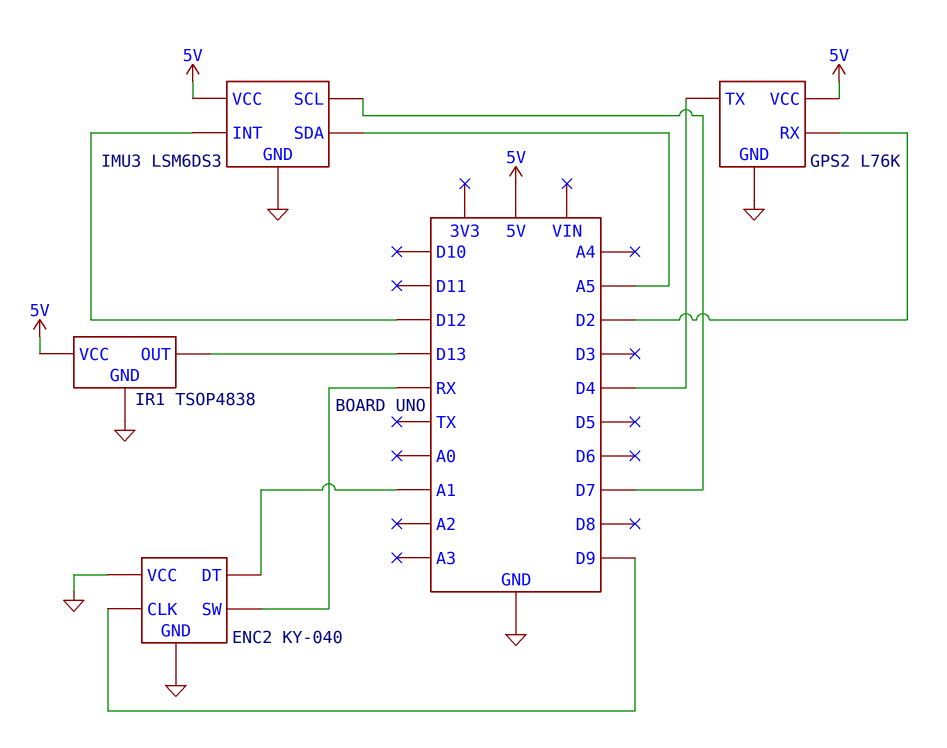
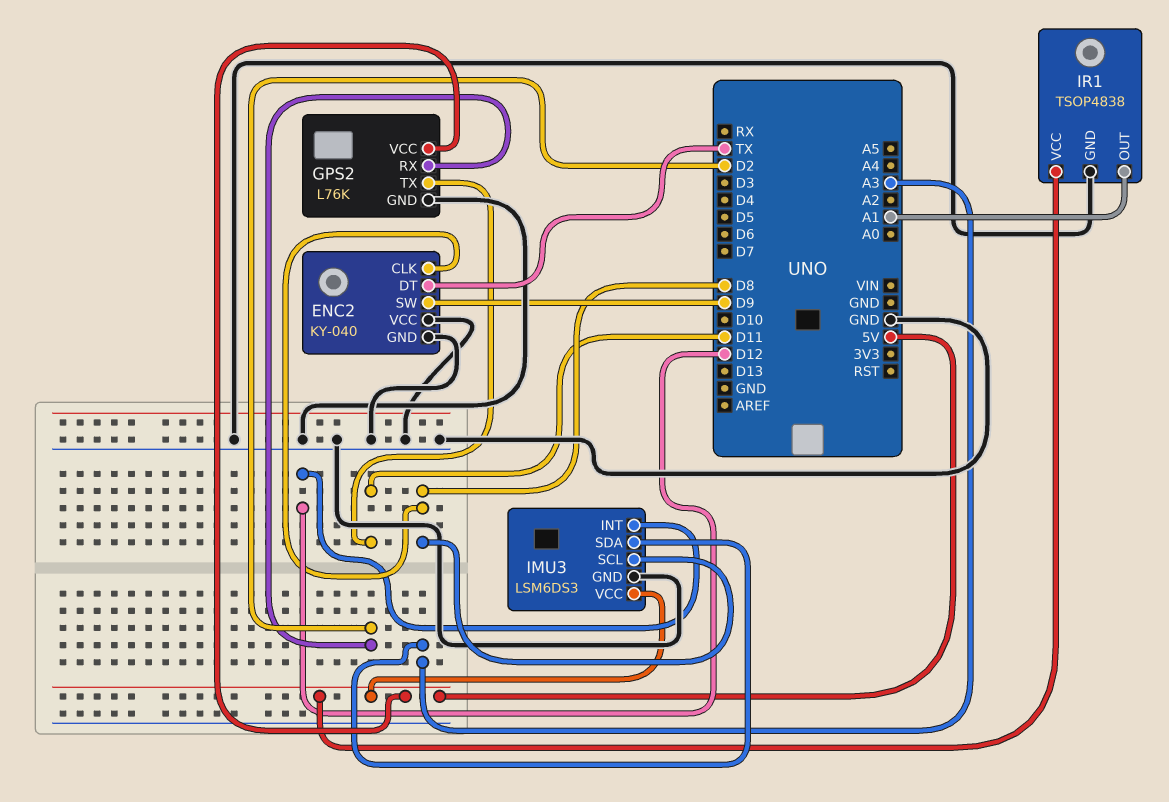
ENC2 pin CLK: D9 -> D8
ENC2 pin DT: A1 -> TX
ENC2 pin SW: RX -> D9
GPS2 pin TX: D4 -> D11
IMU3 pin SCL: D7 -> D8
IMU3 pin SDA: A5 -> A3
IR1 pin OUT: D13 -> A1

